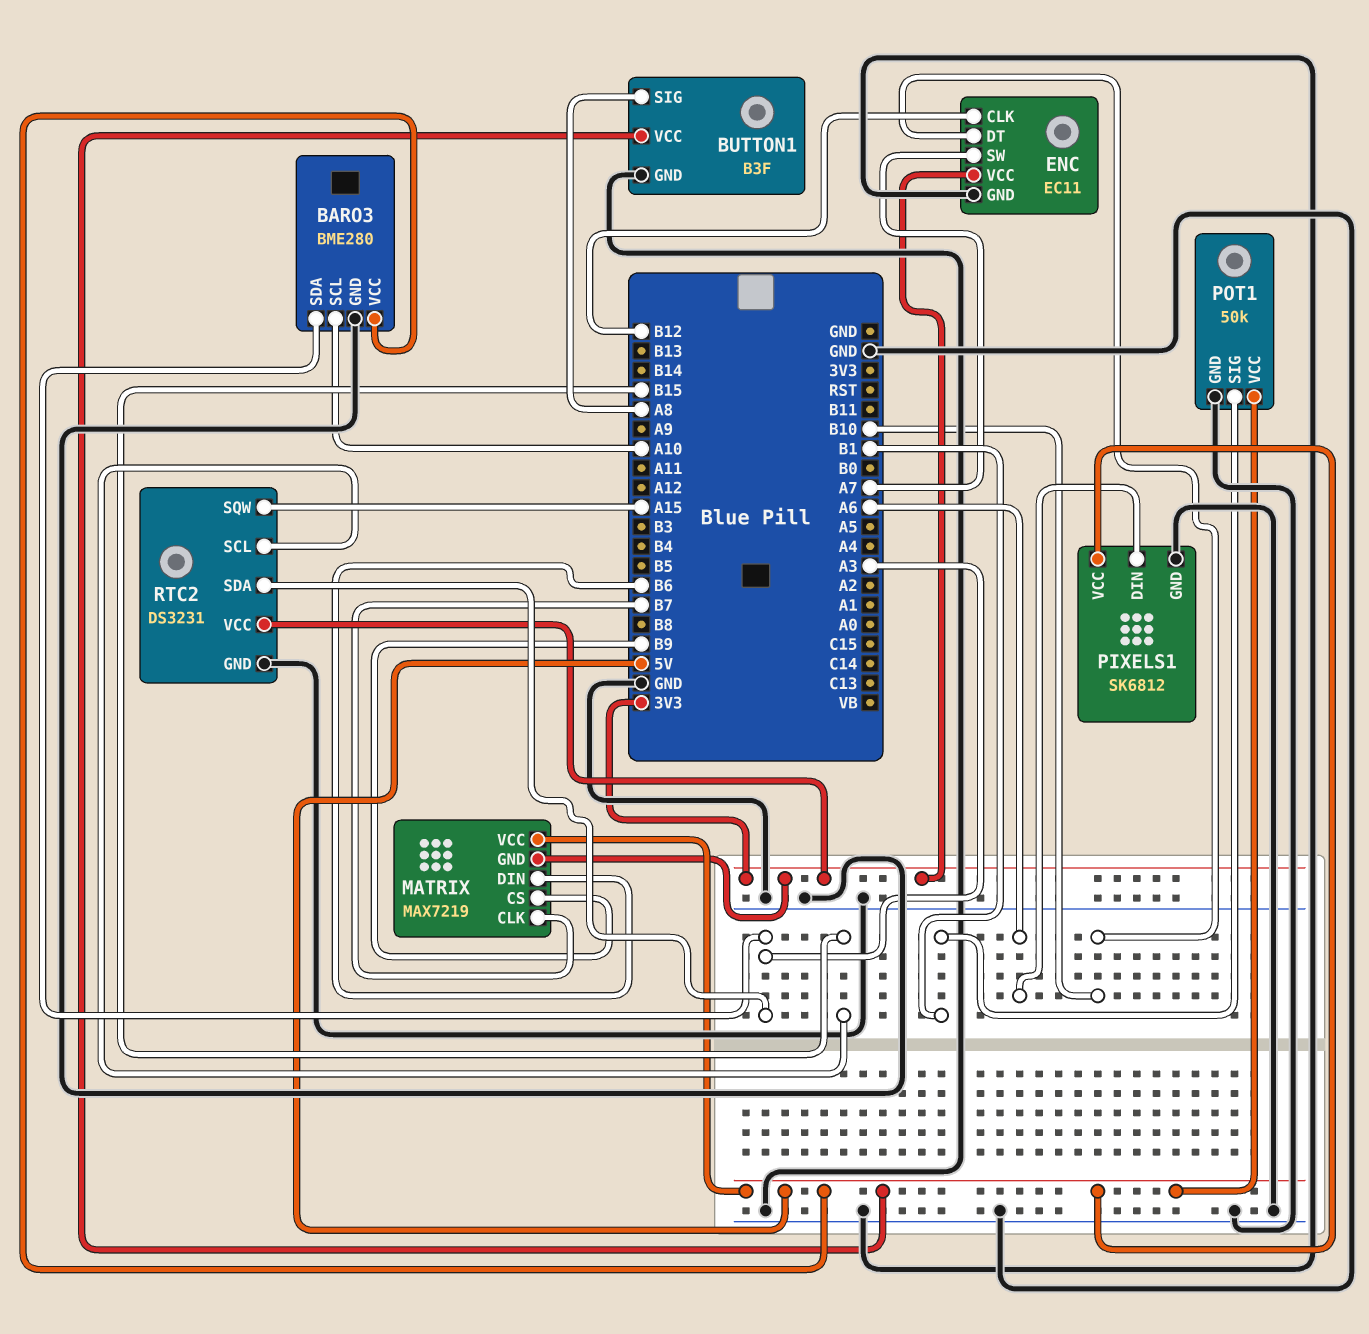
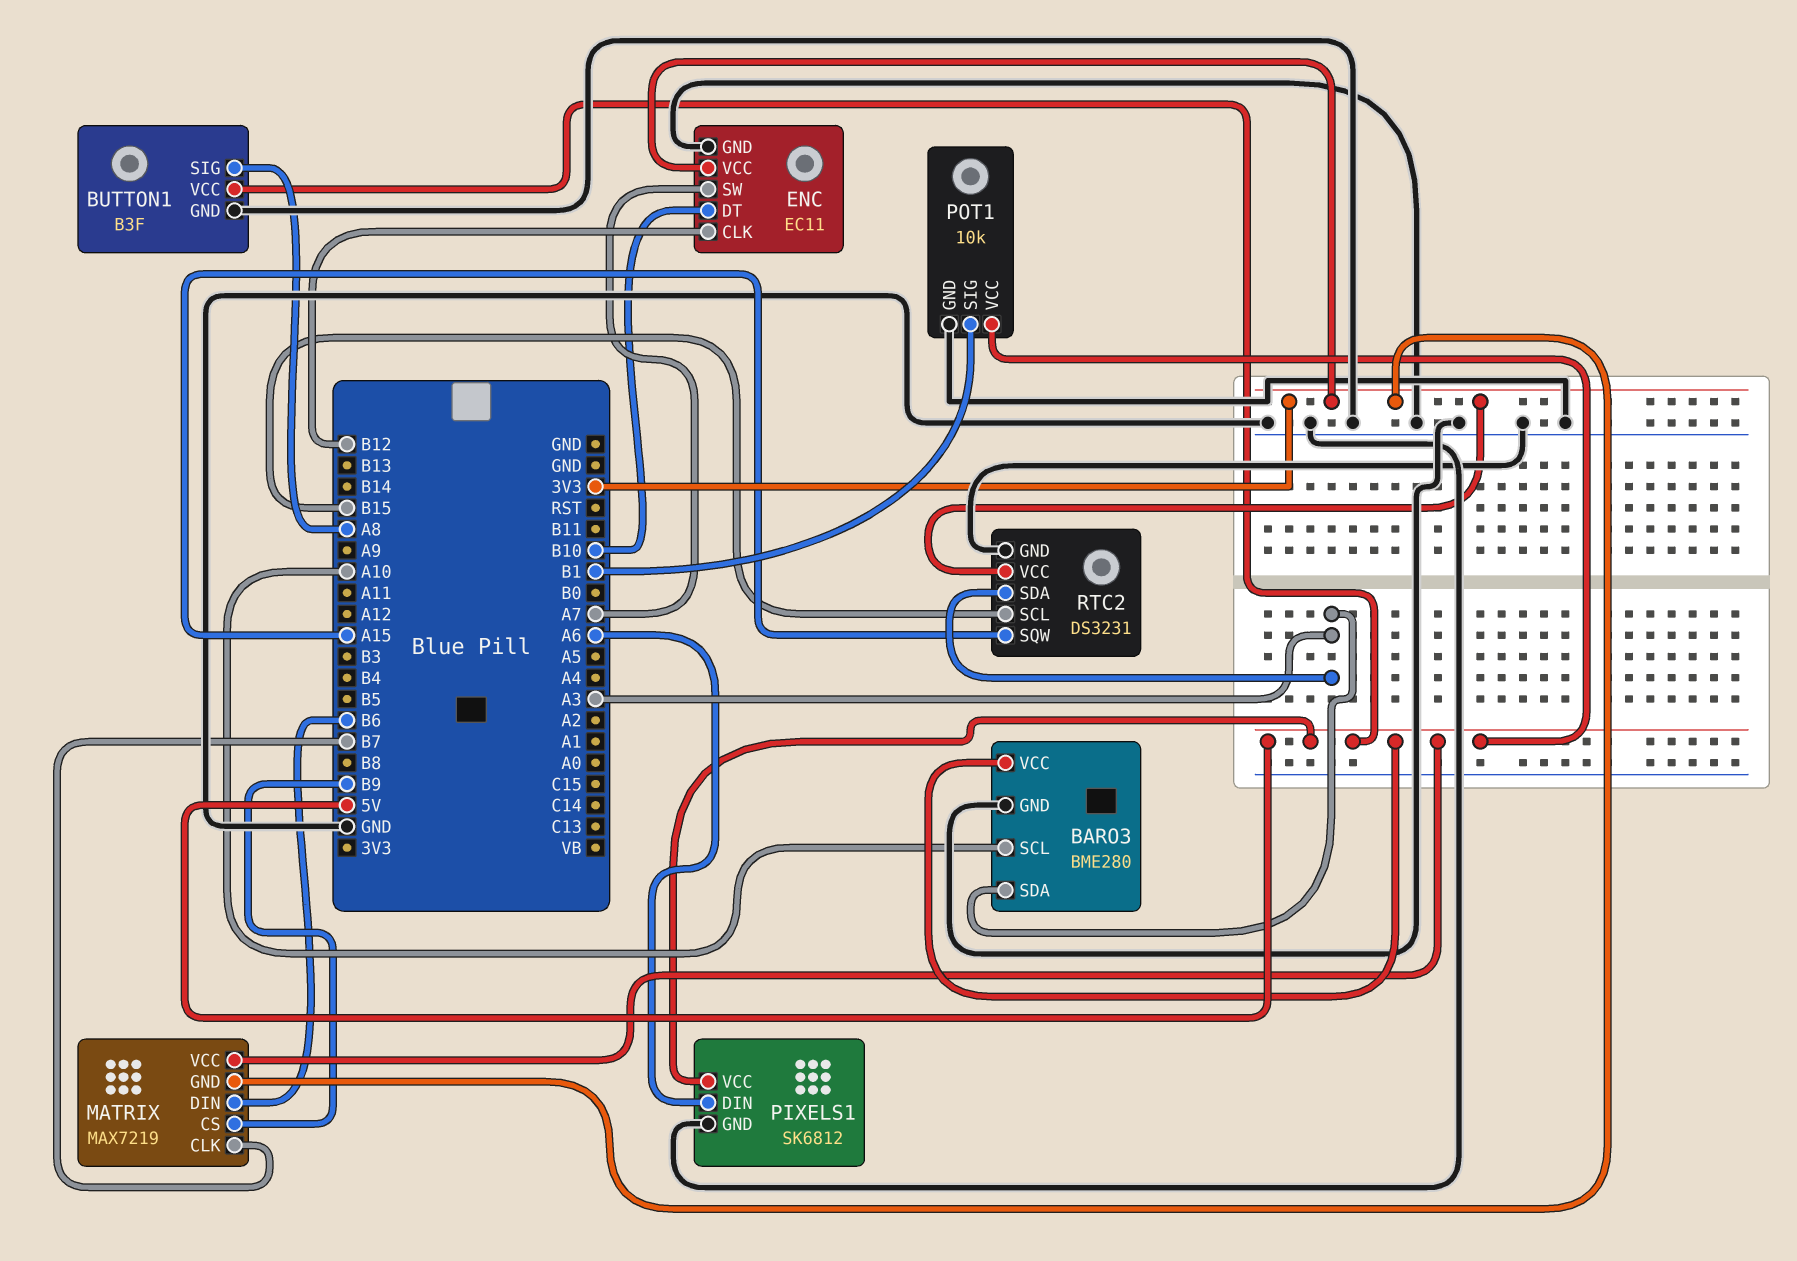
POT1: 50k -> 10k

